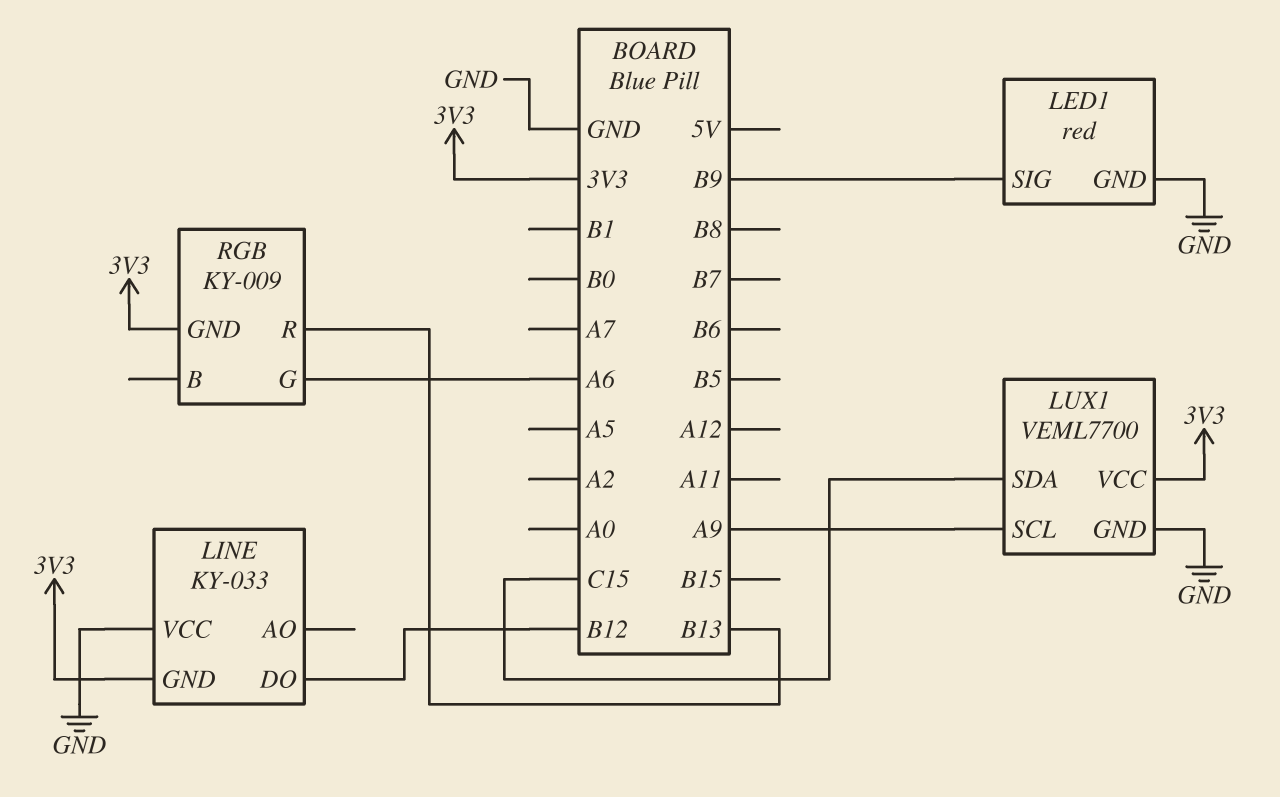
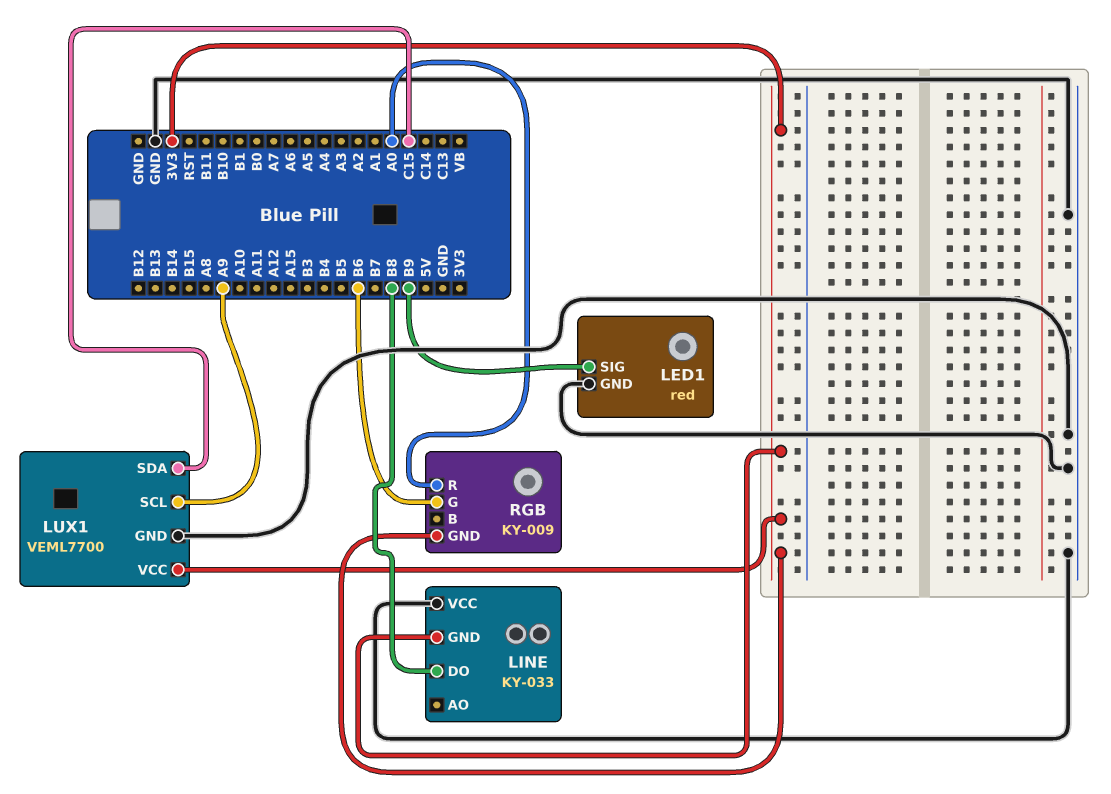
LINE pin DO: B12 -> B8
RGB pin G: A6 -> B6
RGB pin R: B13 -> A0

